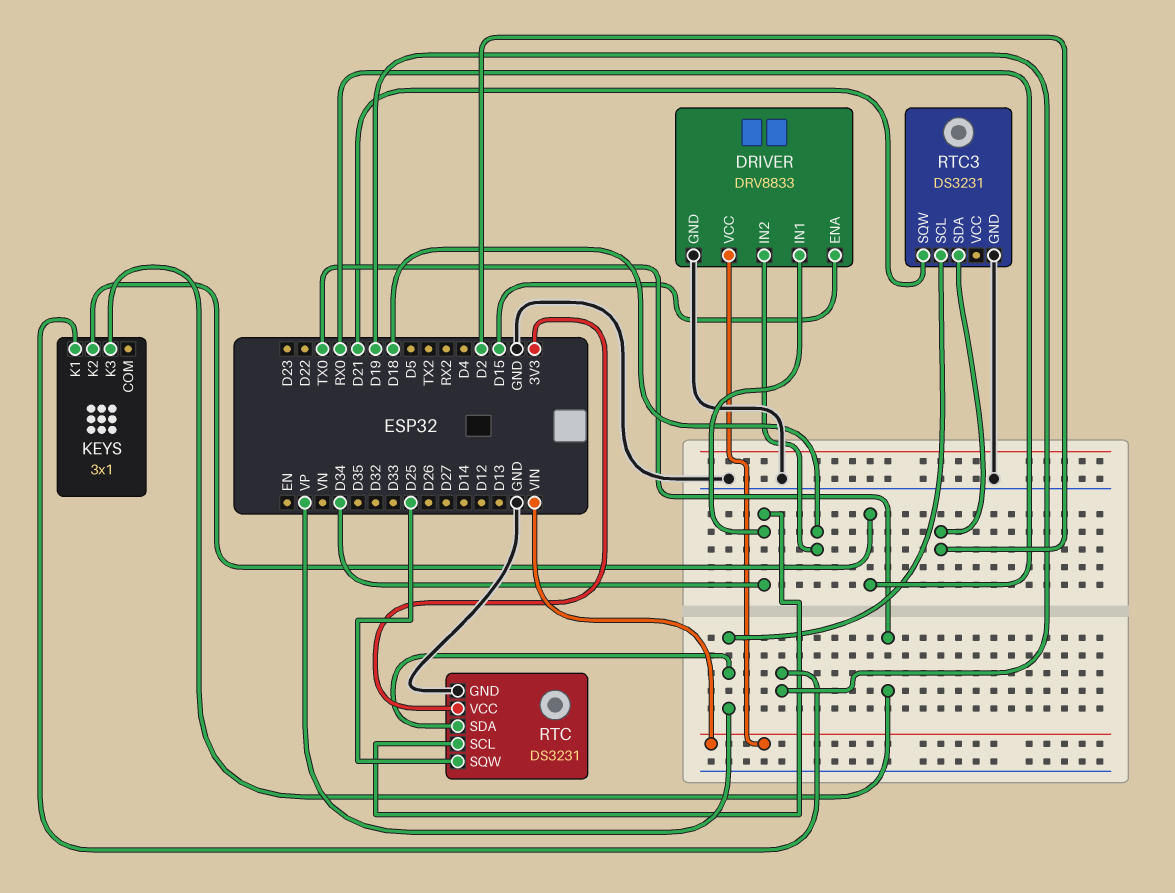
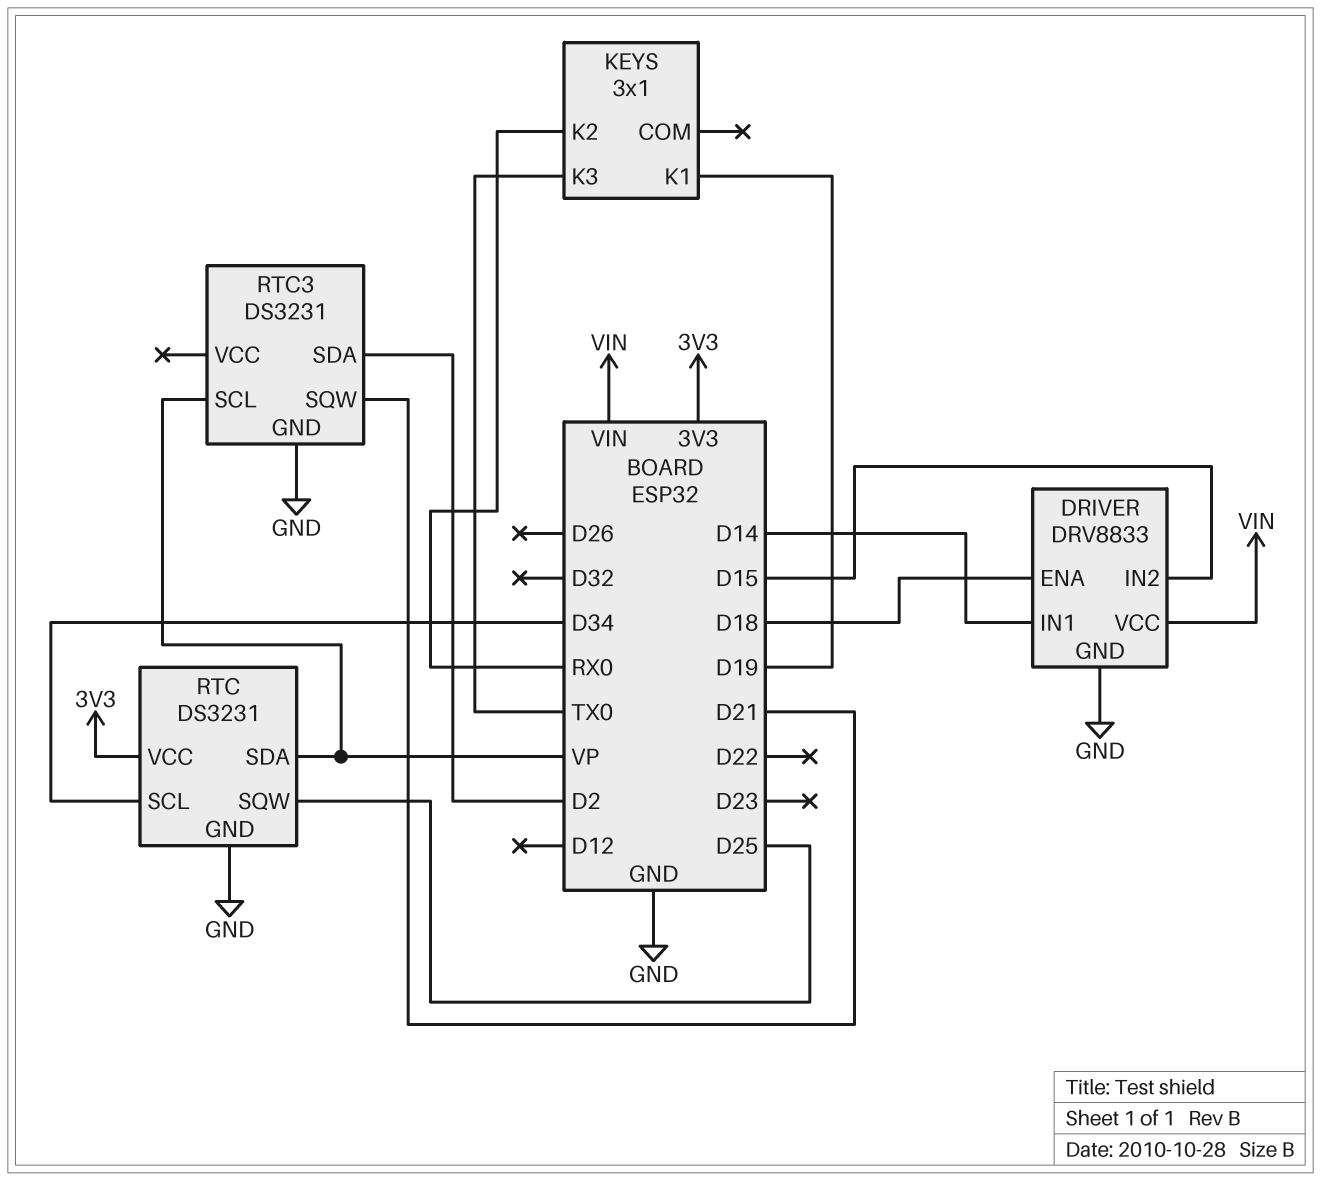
DRIVER pin ENA: D15 -> D18
DRIVER pin IN1: D34 -> D14
DRIVER pin IN2: D18 -> D15

